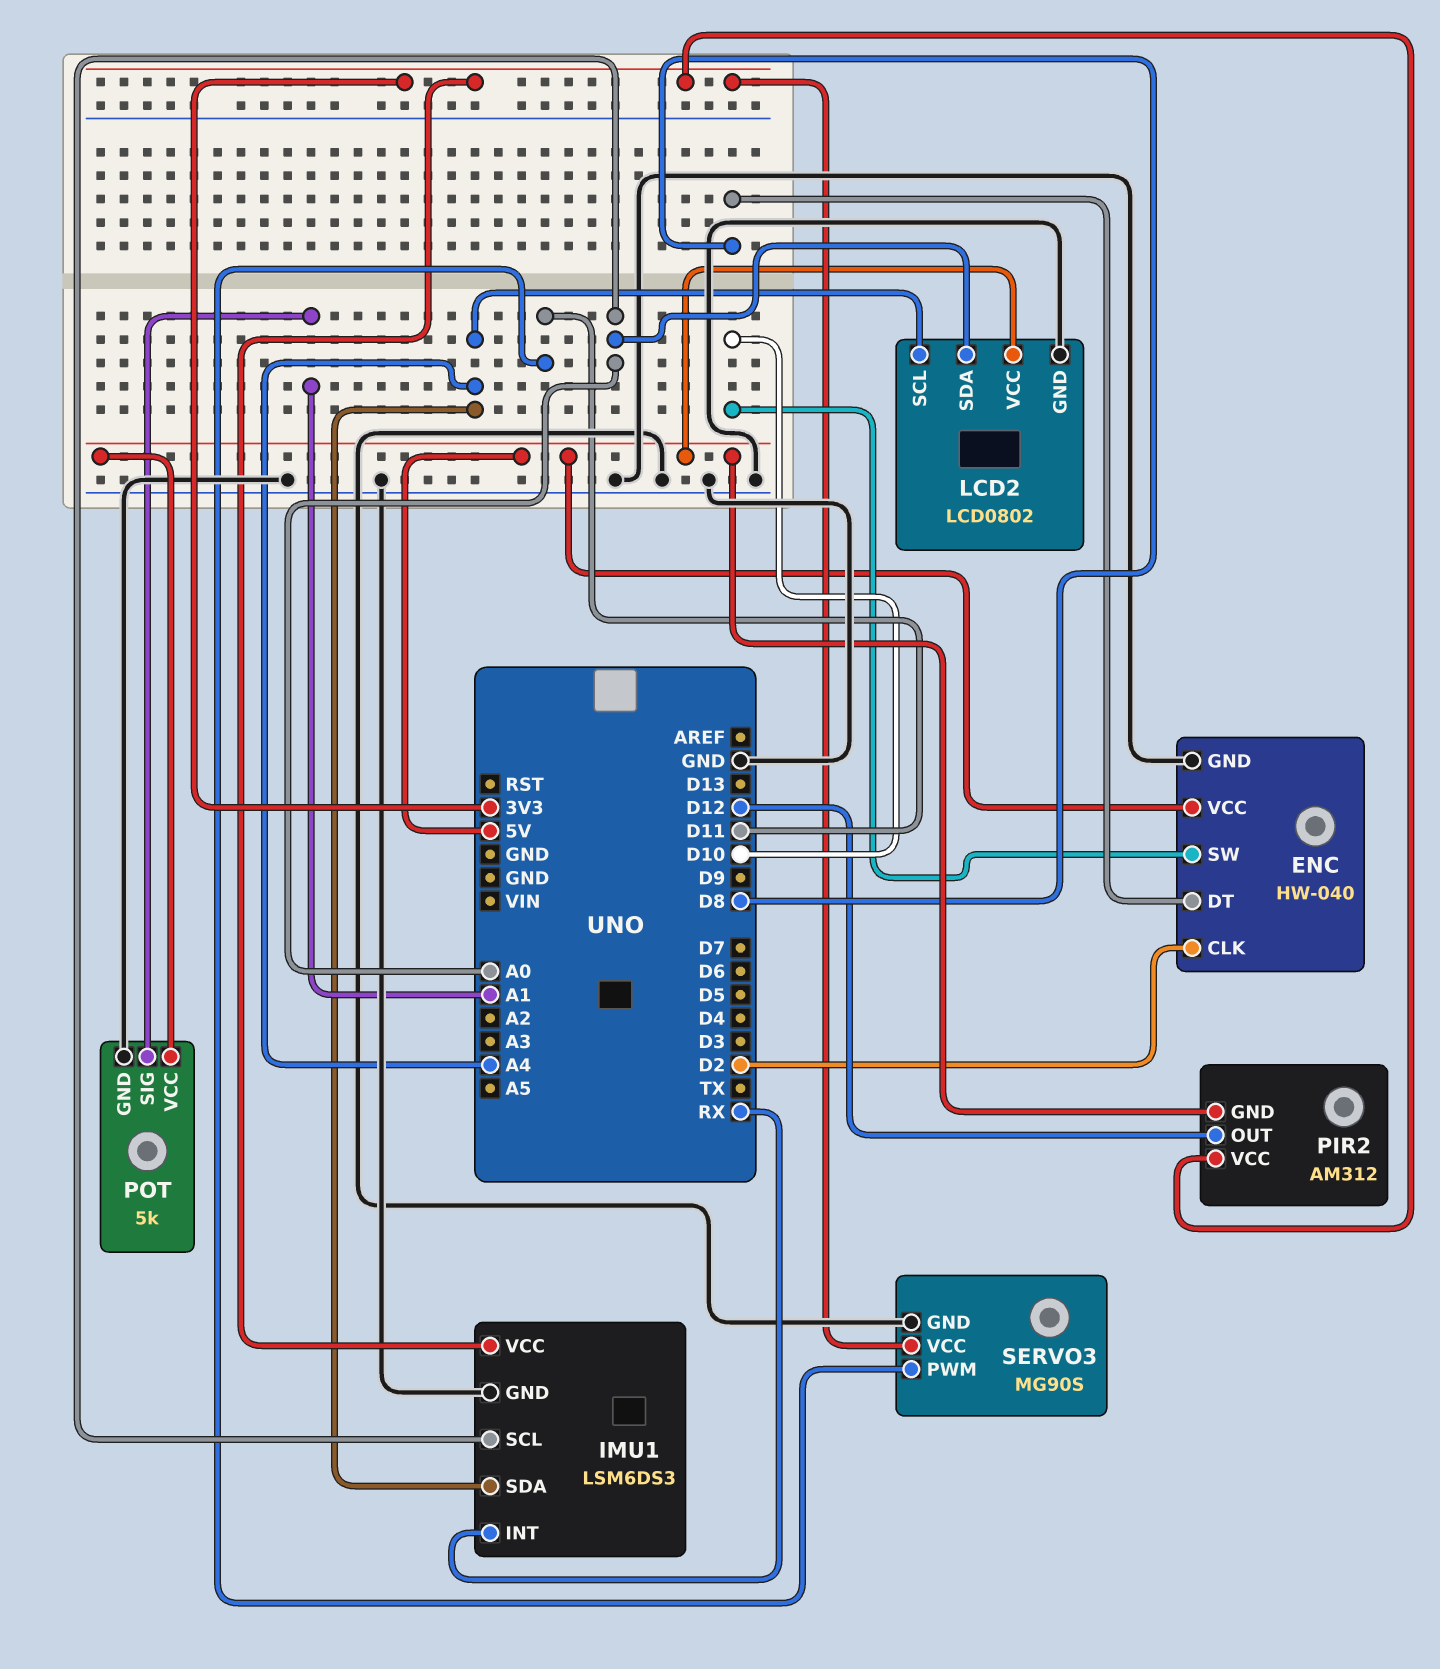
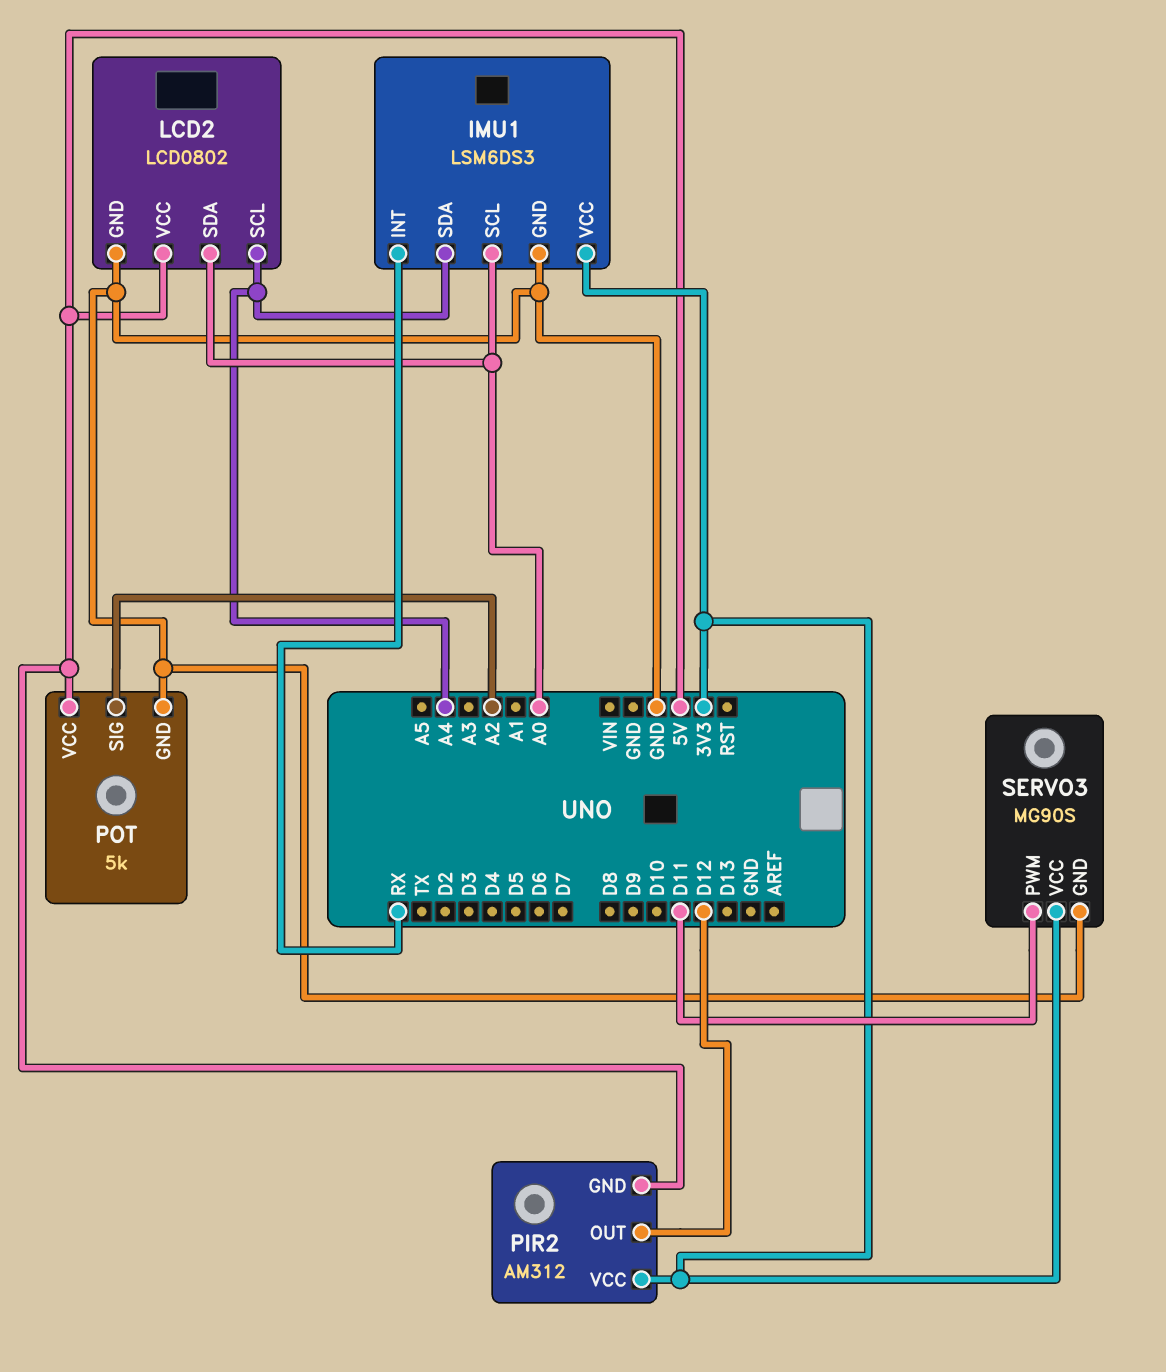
ENC: HW-040 -> none
ENC pin CLK: D2 -> none
ENC pin DT: D8 -> none
ENC pin GND: GND -> none
ENC pin SW: D10 -> none
ENC pin VCC: 5V -> none
POT pin SIG: A1 -> A2

